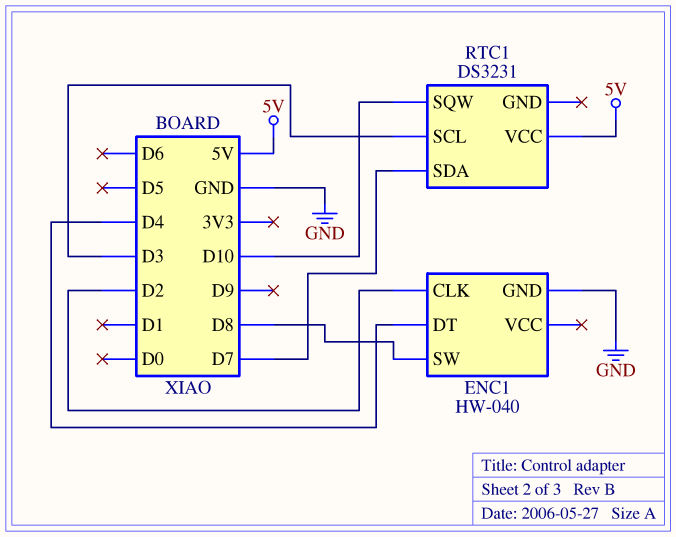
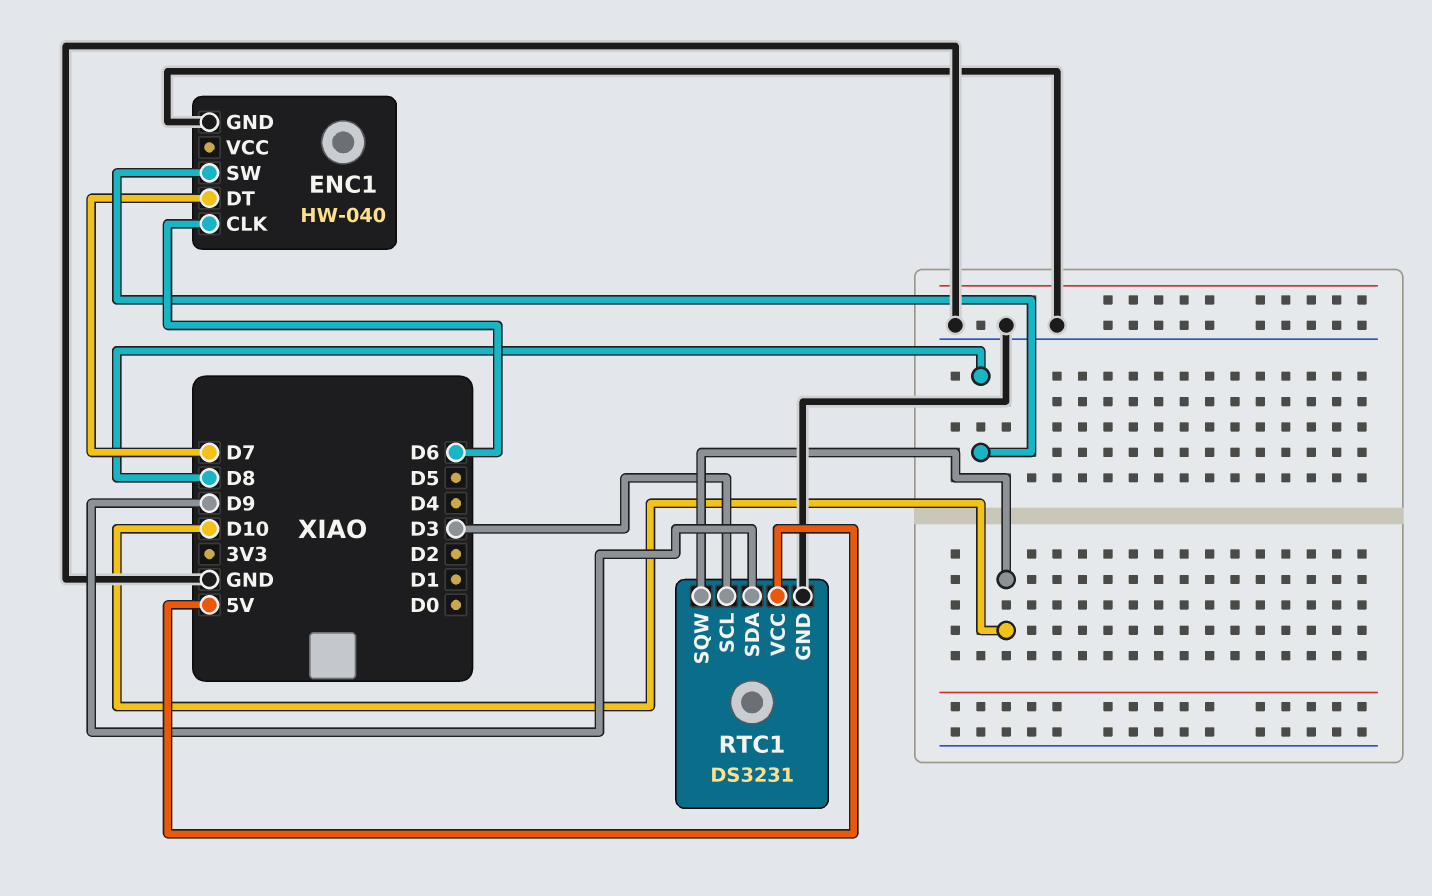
ENC1 pin CLK: D2 -> D6
ENC1 pin DT: D4 -> D7
RTC1 pin GND: none -> GND
RTC1 pin SDA: D7 -> D9

